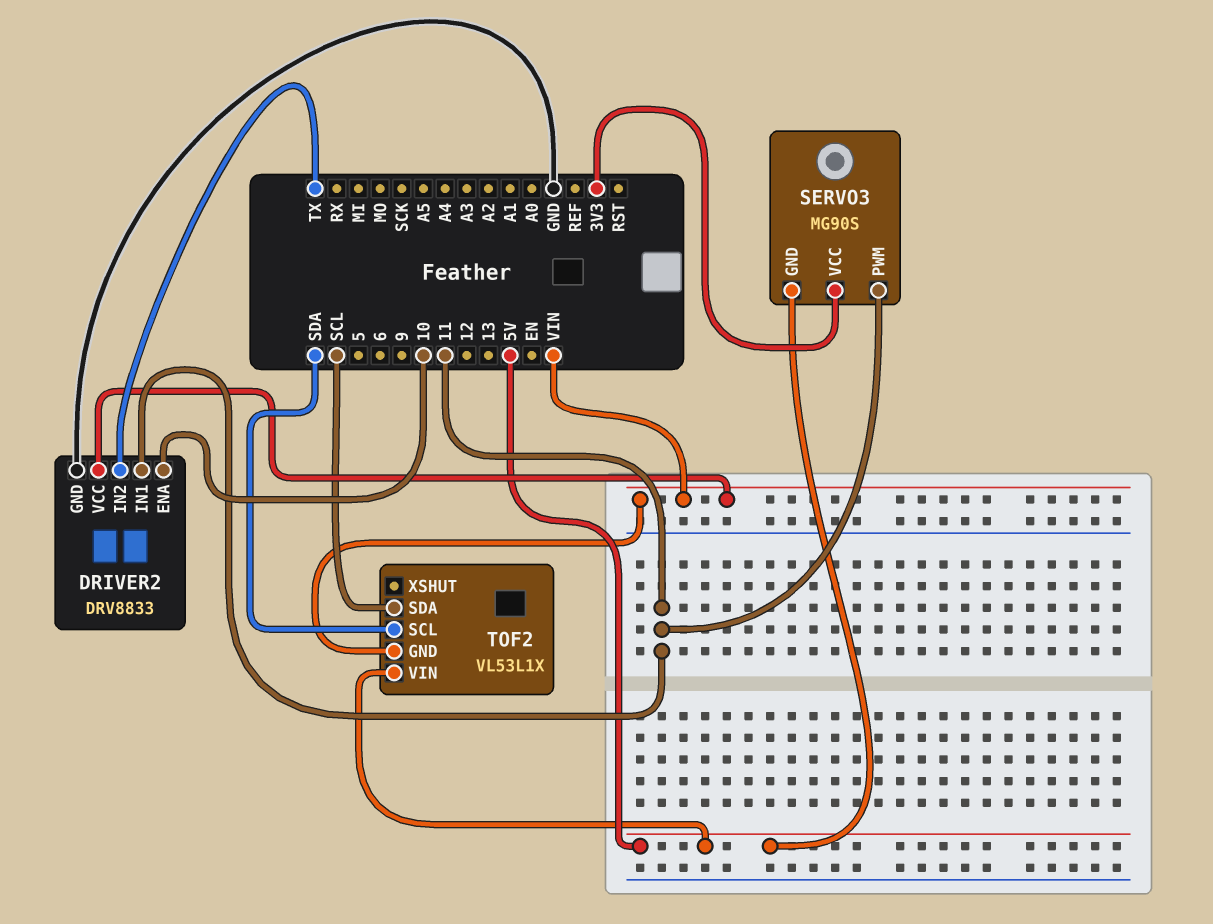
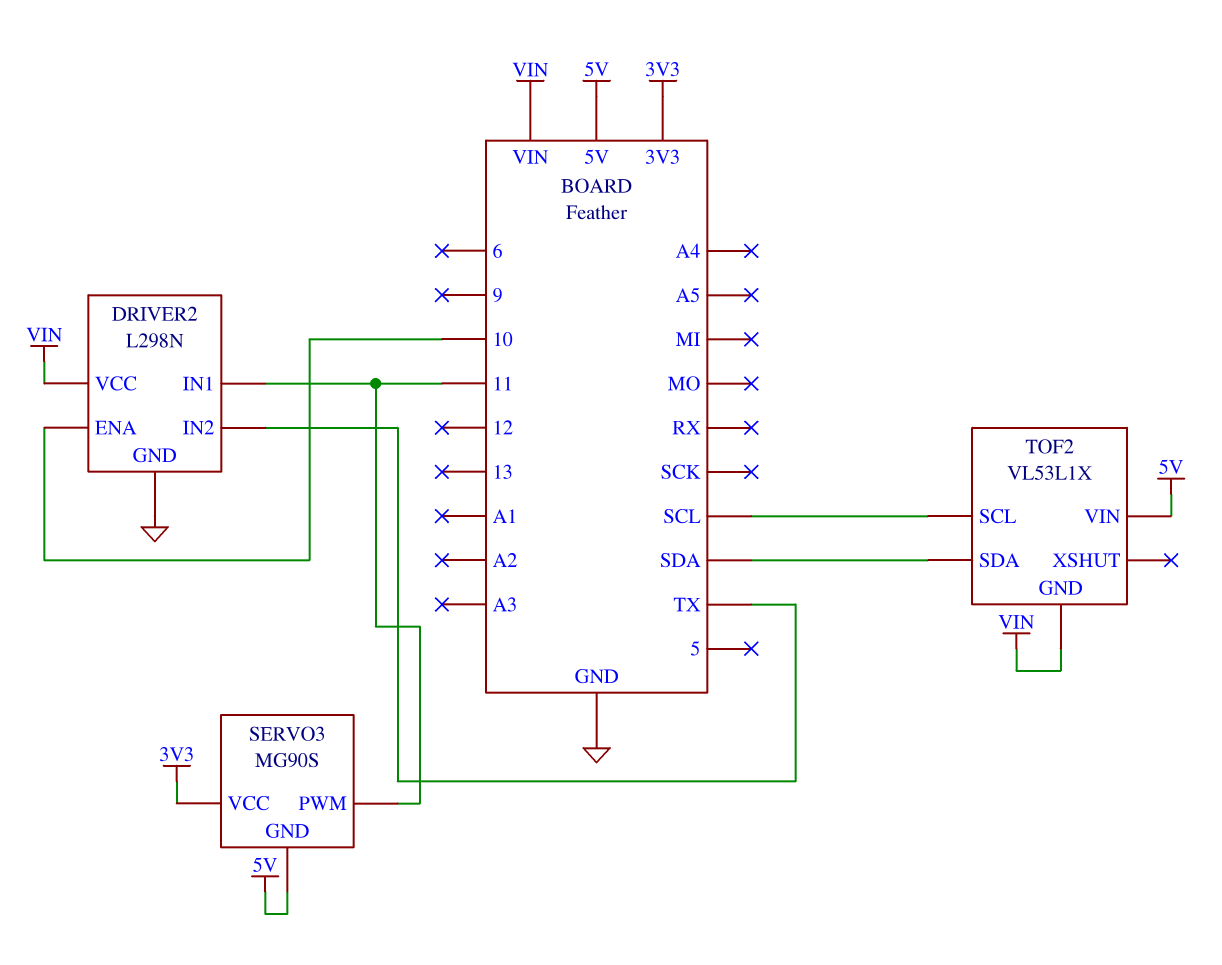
DRIVER2: DRV8833 -> L298N
TOF2 pin SCL: SDA -> SCL
TOF2 pin SDA: SCL -> SDA

